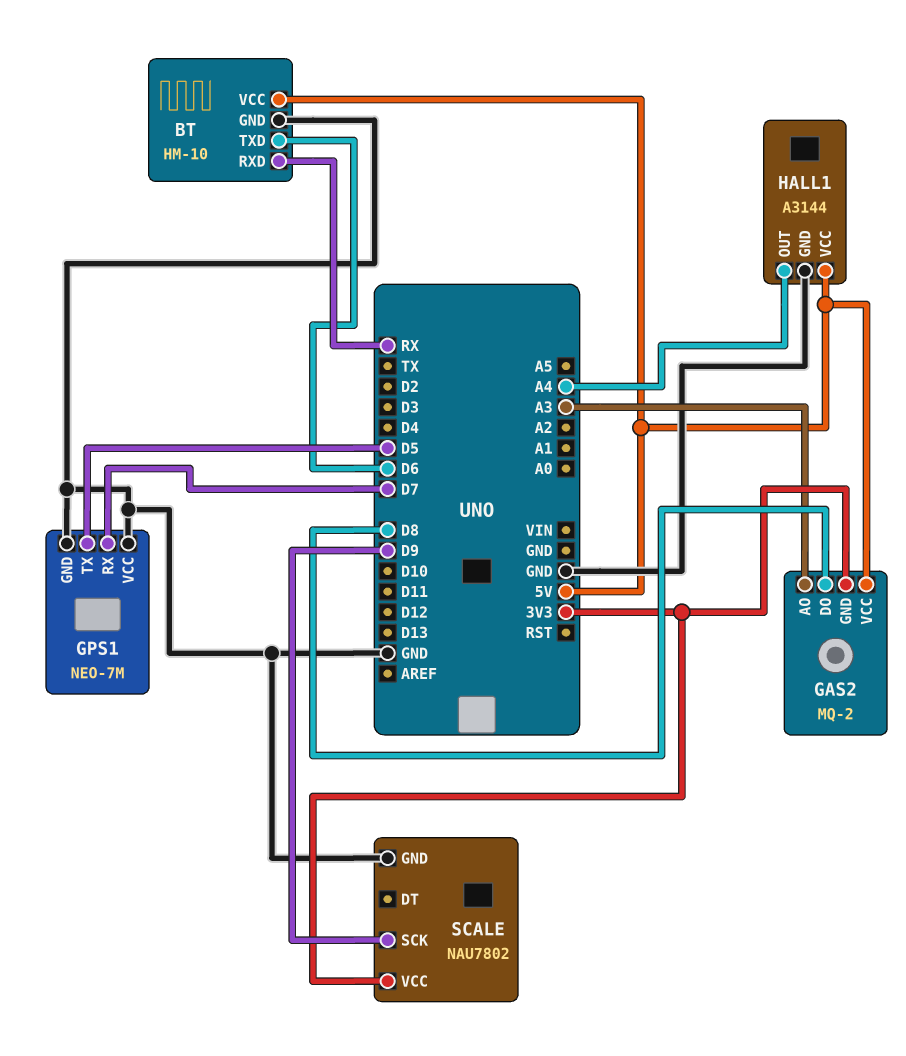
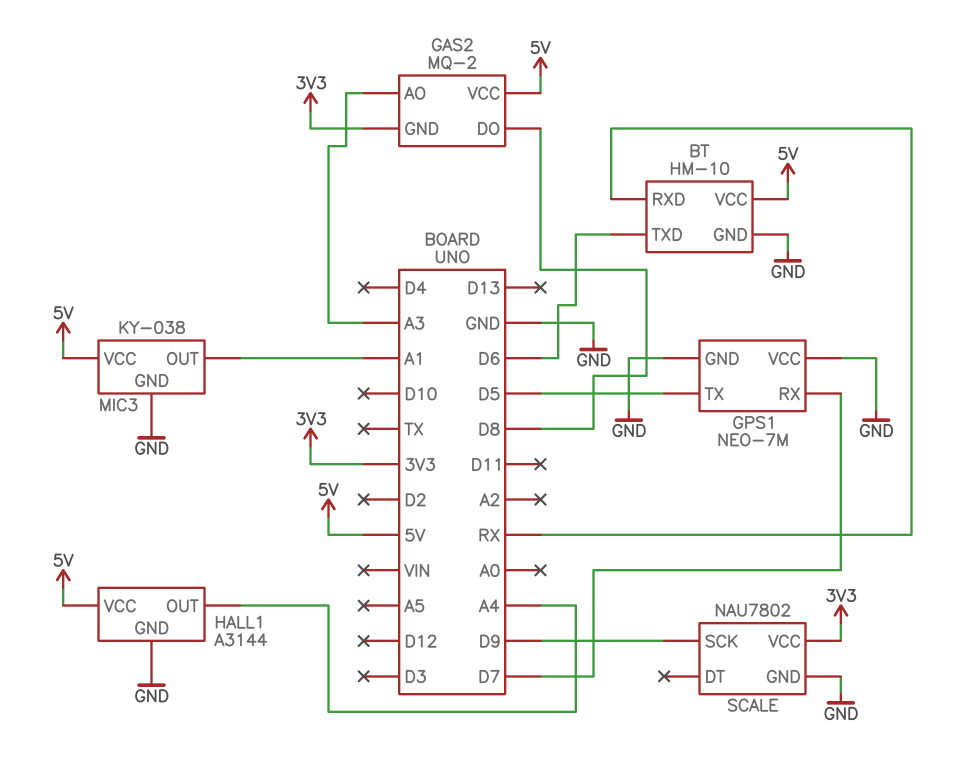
MIC3: none -> KY-038
MIC3 pin GND: none -> GND
MIC3 pin OUT: none -> A1
MIC3 pin VCC: none -> 5V

